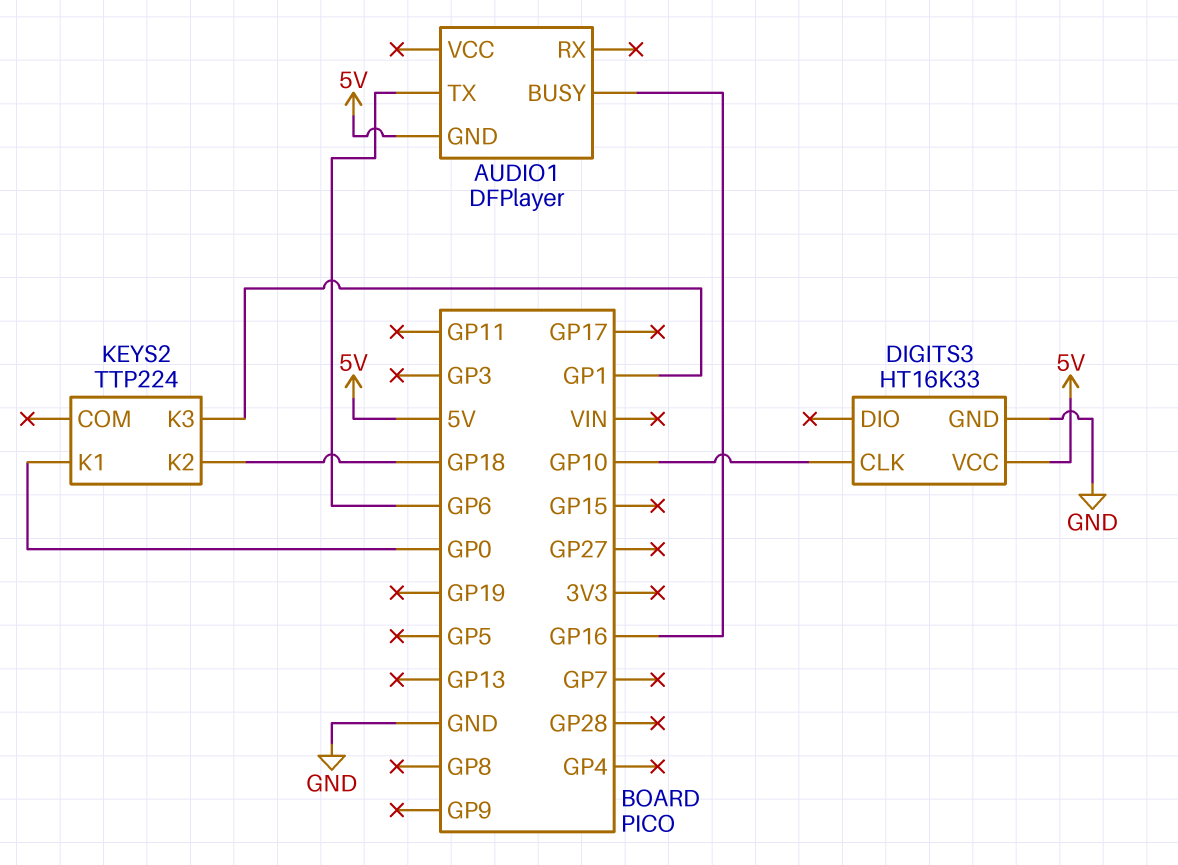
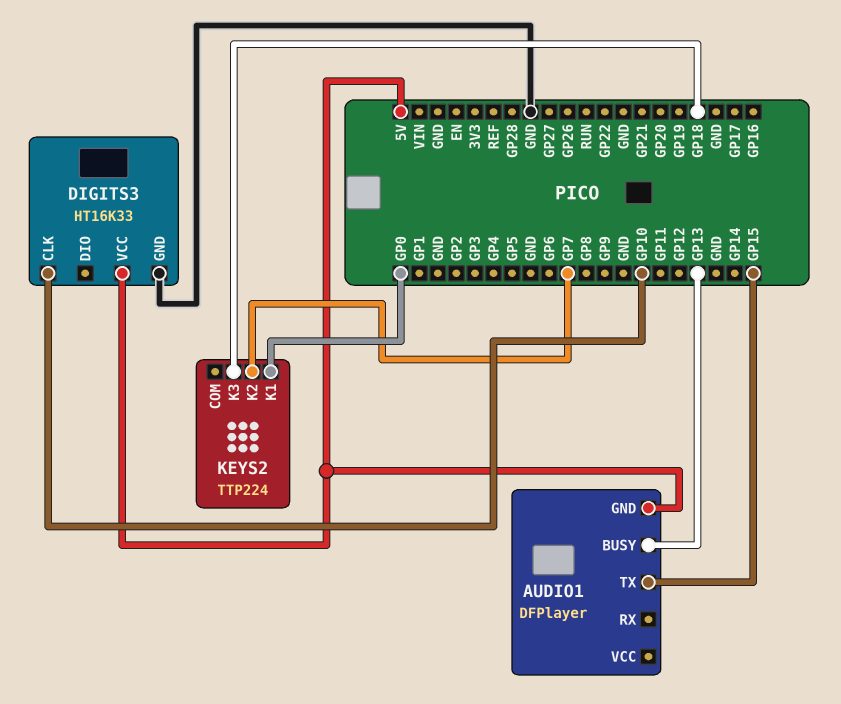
AUDIO1 pin BUSY: GP16 -> GP13
AUDIO1 pin TX: GP6 -> GP15
KEYS2 pin K2: GP18 -> GP7
KEYS2 pin K3: GP1 -> GP18

